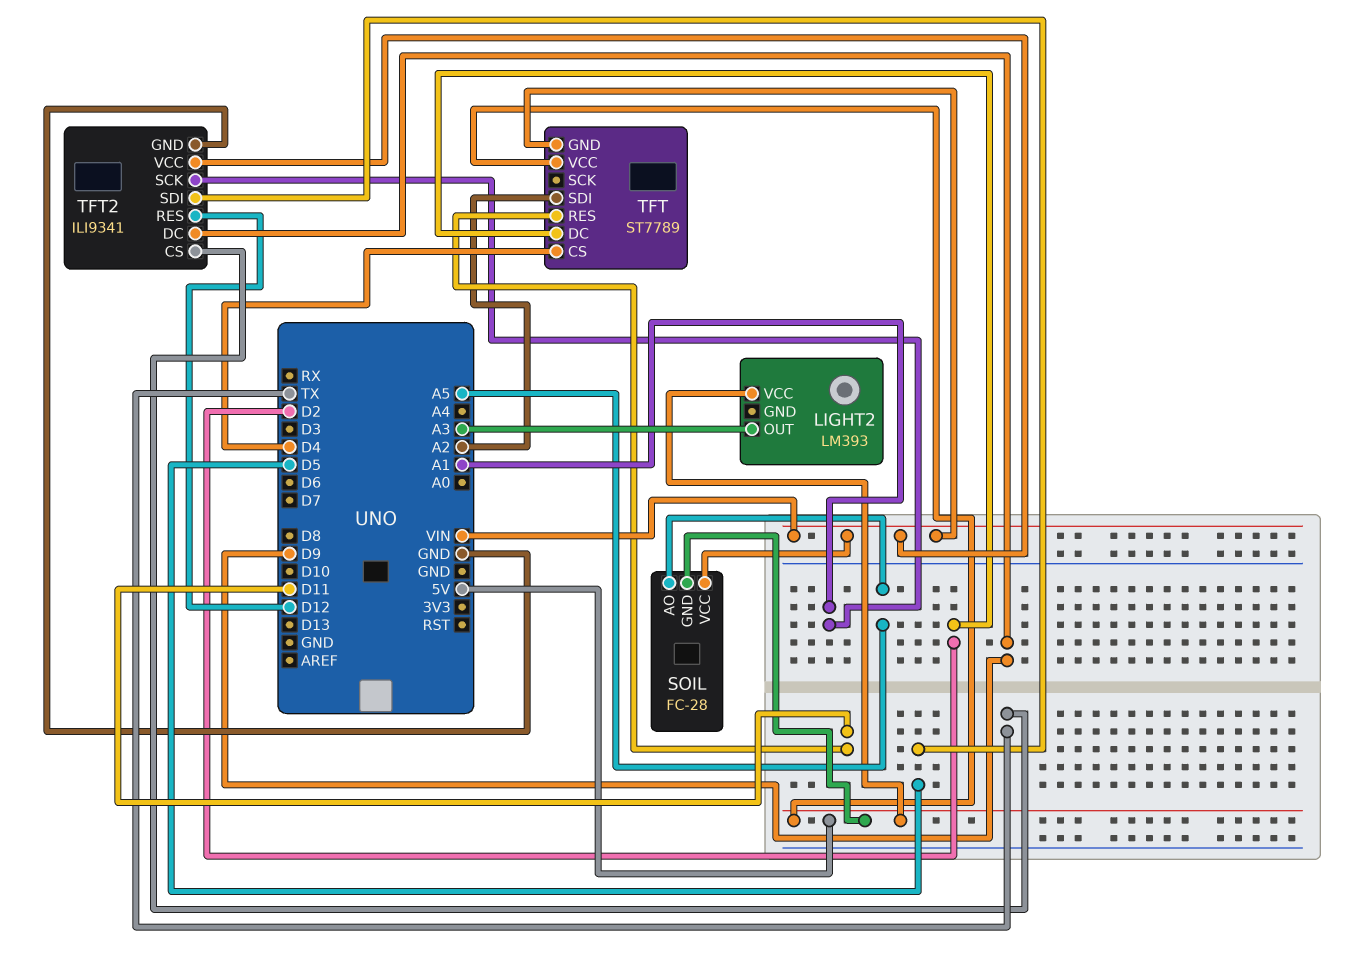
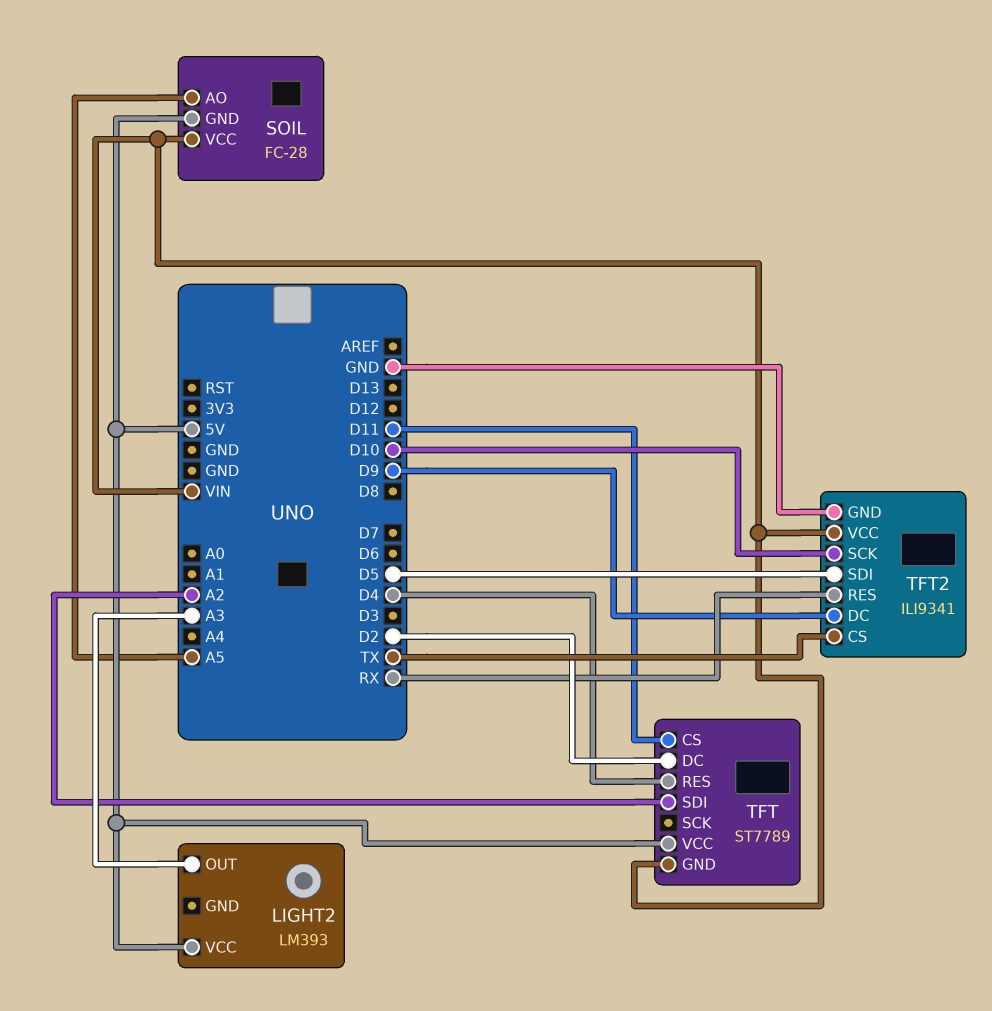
TFT pin CS: D4 -> D11
TFT pin RES: D11 -> D4
TFT2 pin RES: D12 -> RX
TFT2 pin SCK: A1 -> D10

